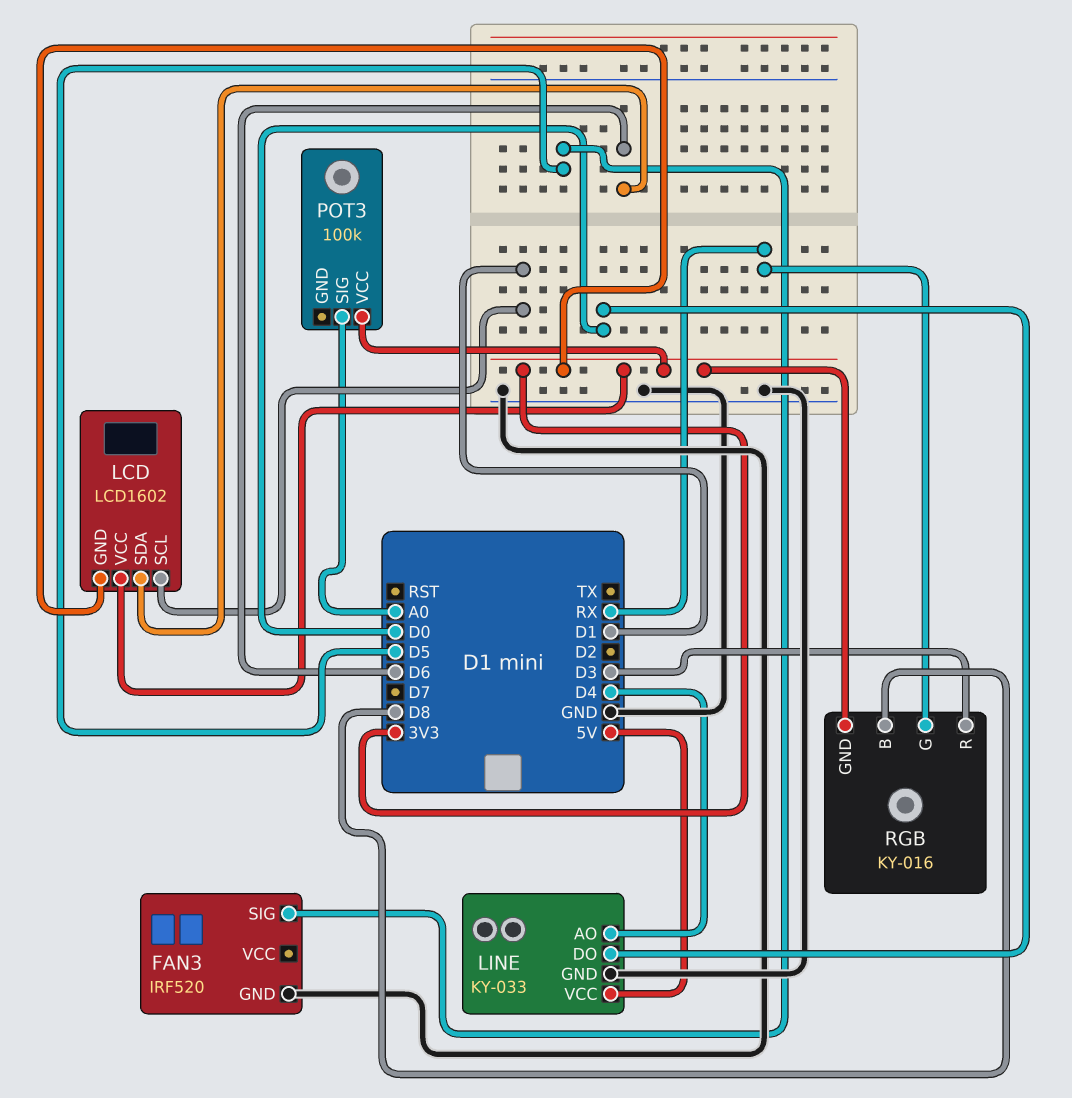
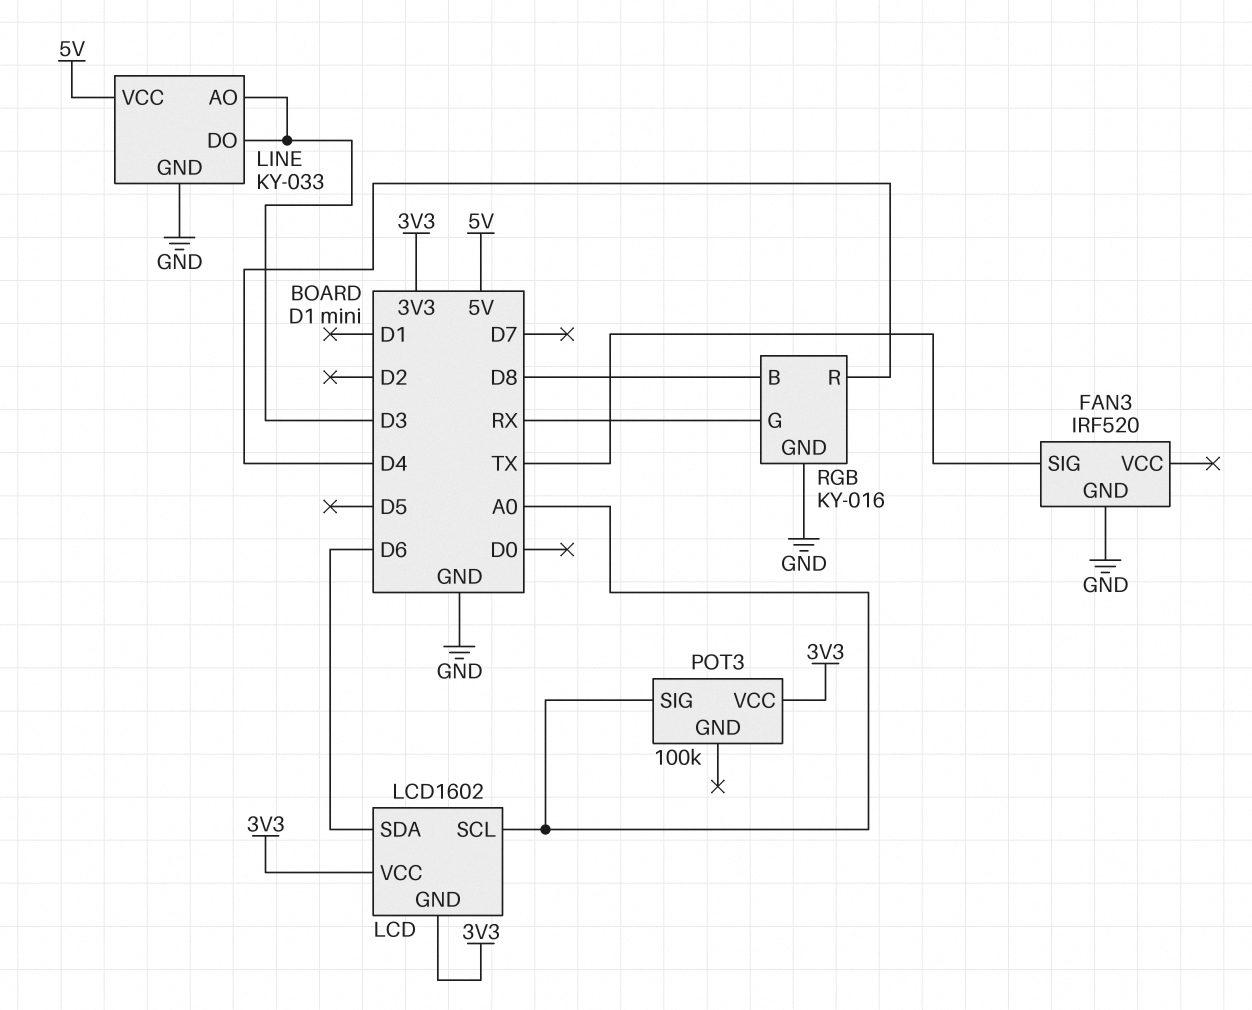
FAN3 pin SIG: D5 -> TX
LCD pin SCL: D1 -> A0
LINE pin AO: D4 -> D3
LINE pin DO: D0 -> D3
RGB pin GND: 3V3 -> GND
RGB pin R: D3 -> D4

